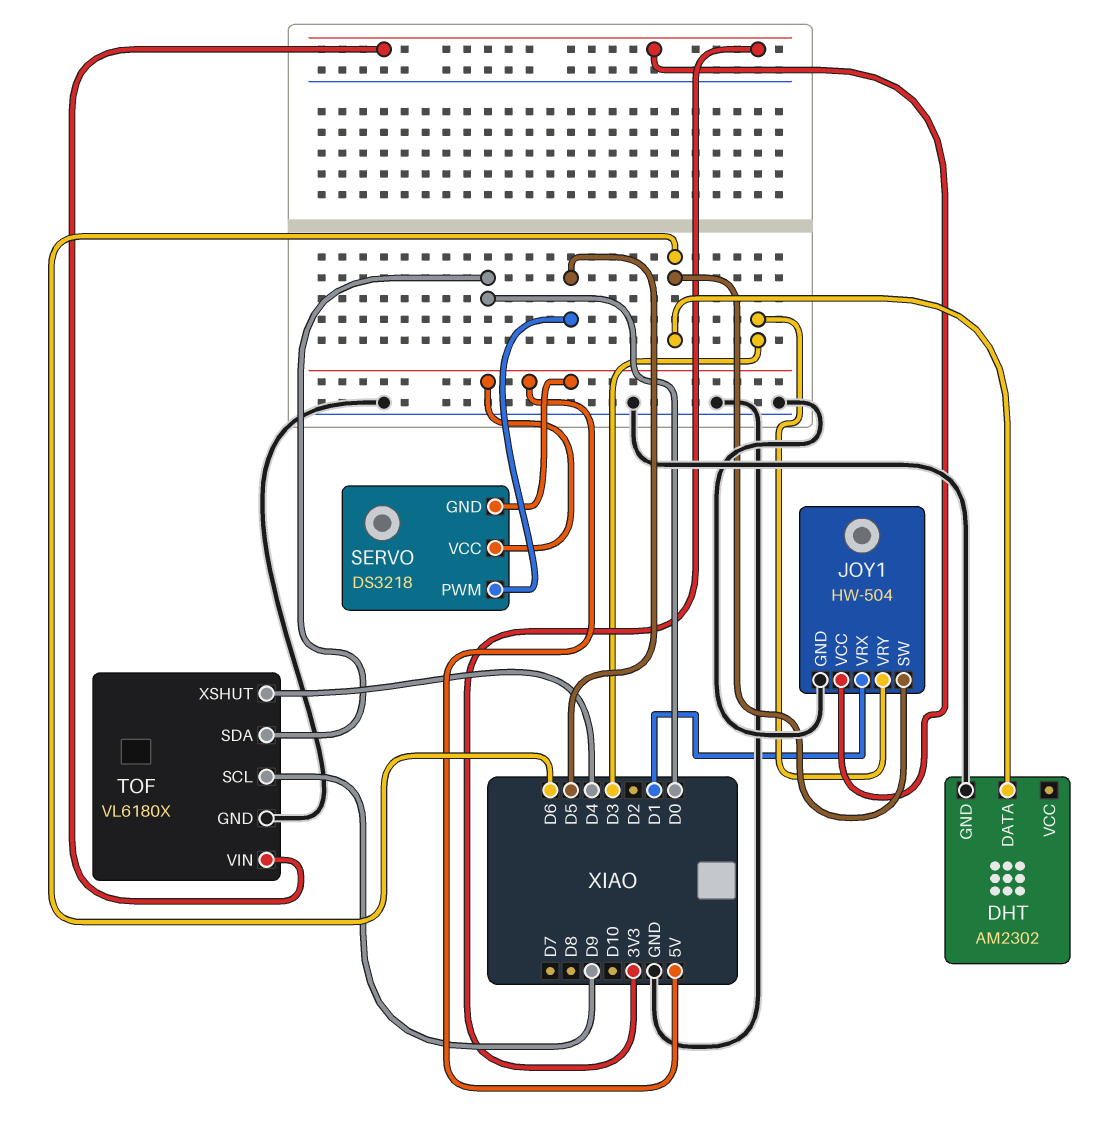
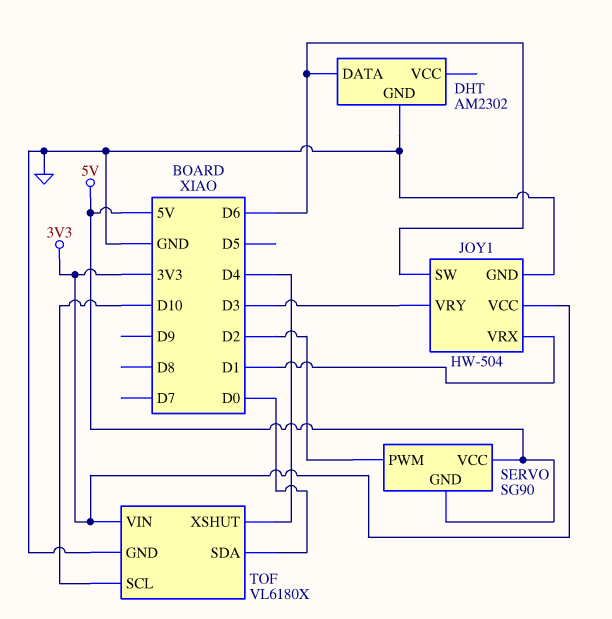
SERVO: DS3218 -> SG90
SERVO pin PWM: D5 -> D2
TOF pin SCL: D9 -> D10

